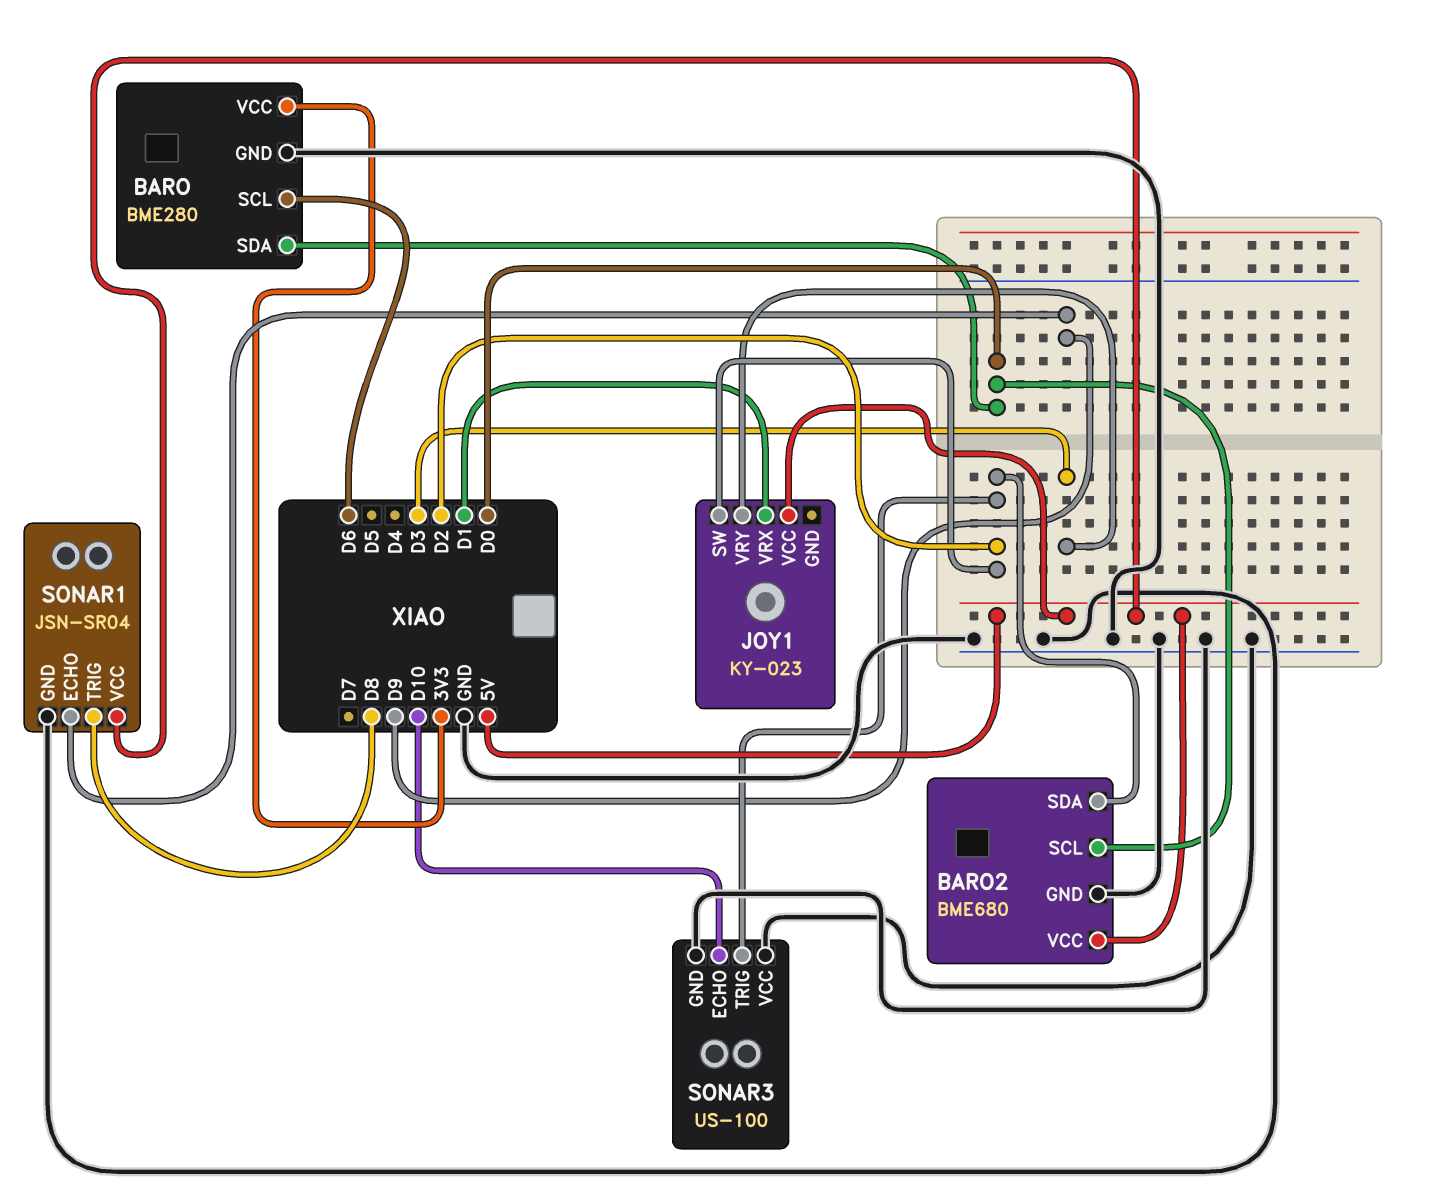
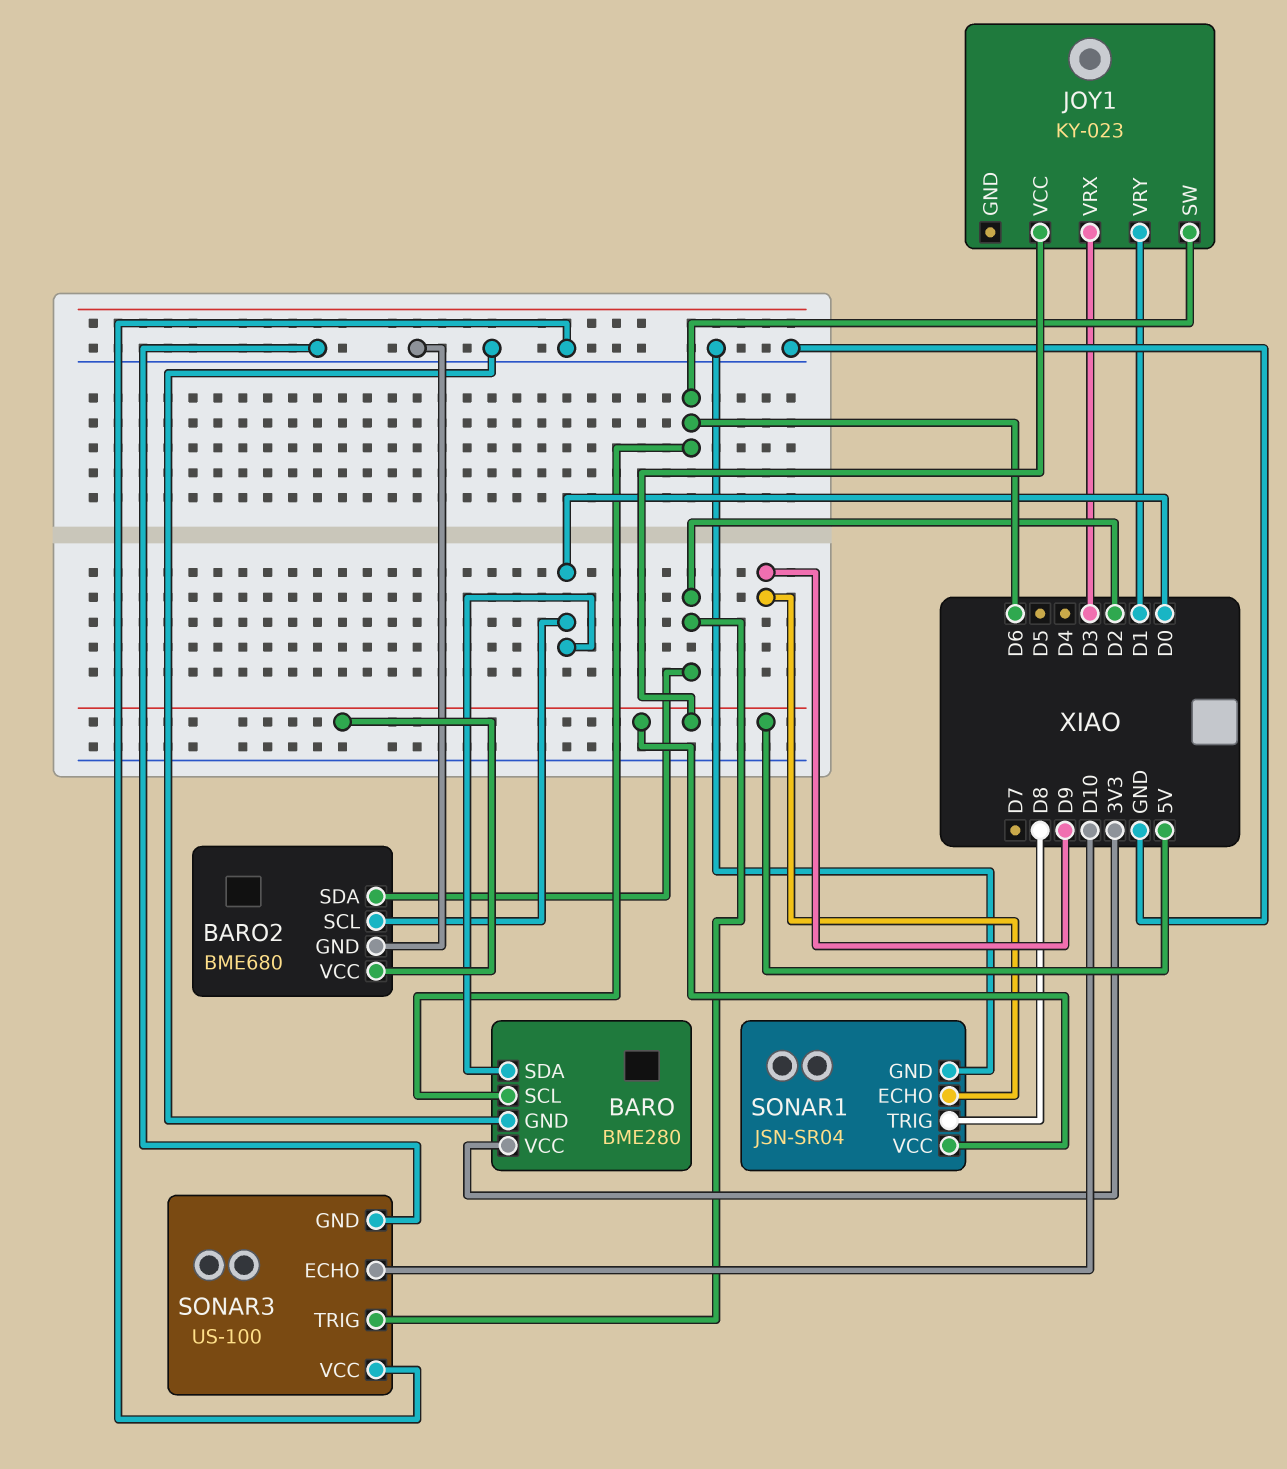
JOY1 pin SW: D2 -> D6
JOY1 pin VRX: D1 -> D3
JOY1 pin VRY: D3 -> D1

